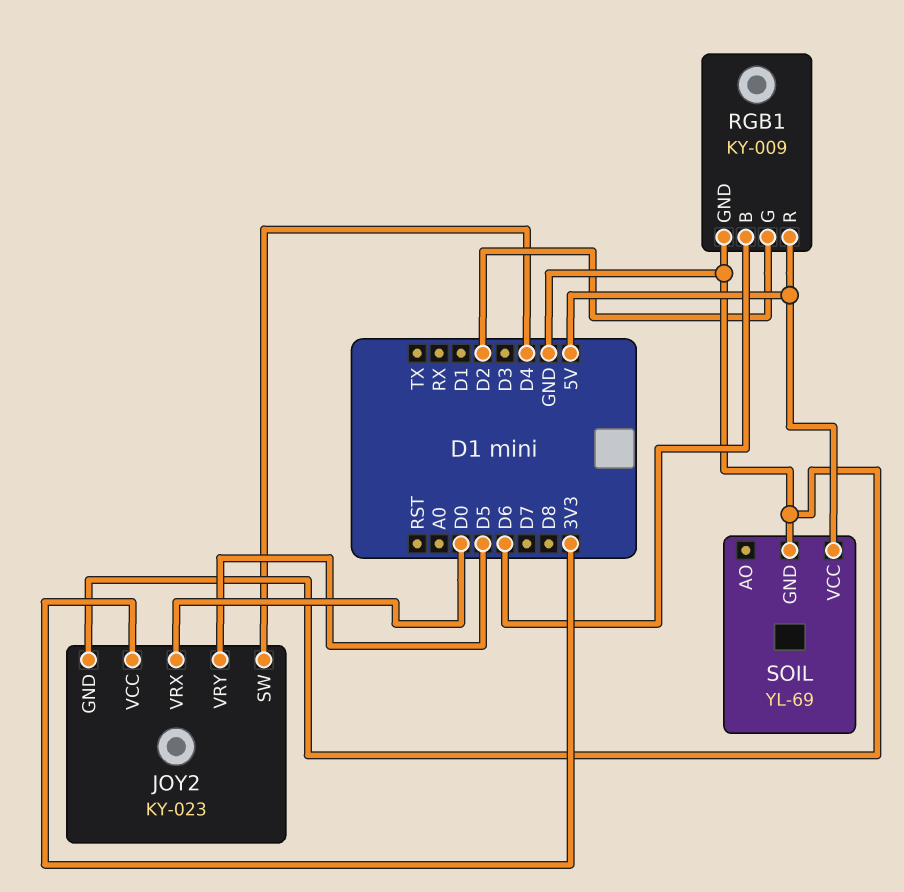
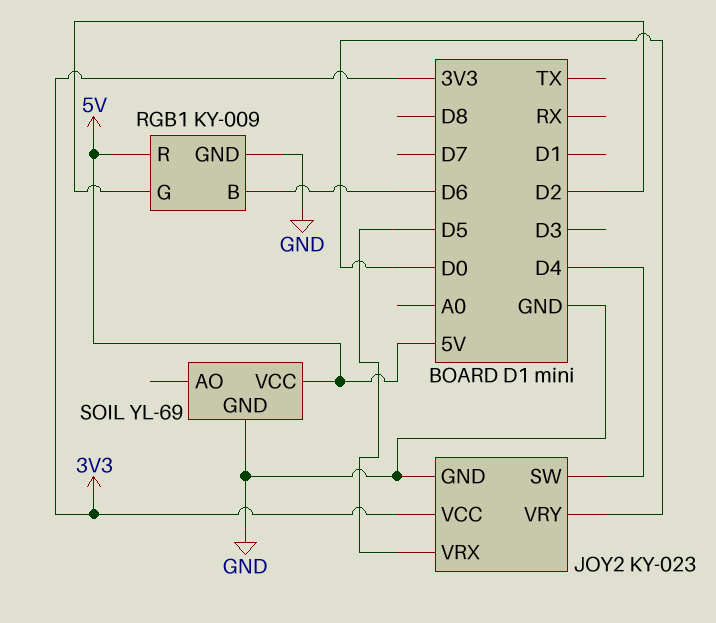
JOY2 pin VRX: D0 -> D5
JOY2 pin VRY: D5 -> D0

